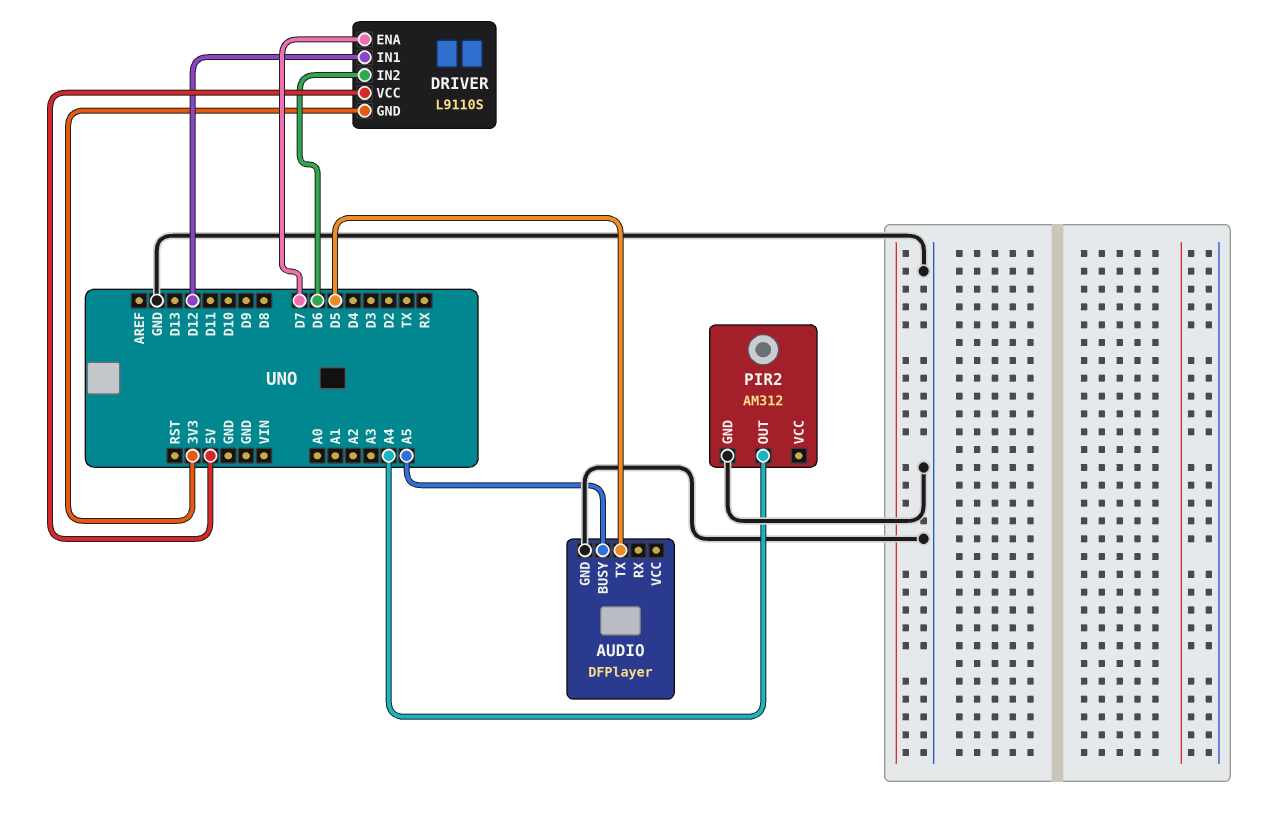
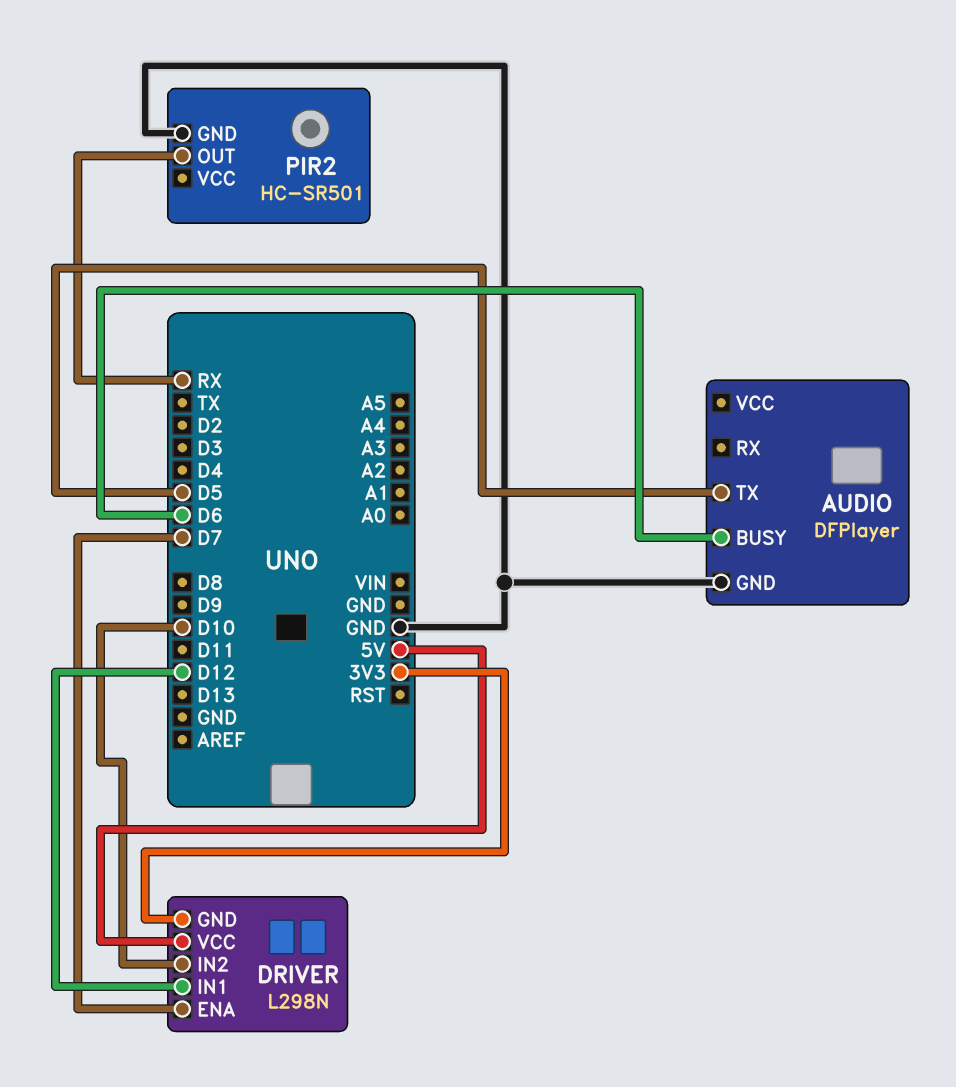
AUDIO pin BUSY: A5 -> D6
DRIVER: L9110S -> L298N
DRIVER pin IN2: D6 -> D10
PIR2: AM312 -> HC-SR501
PIR2 pin OUT: A4 -> RX

